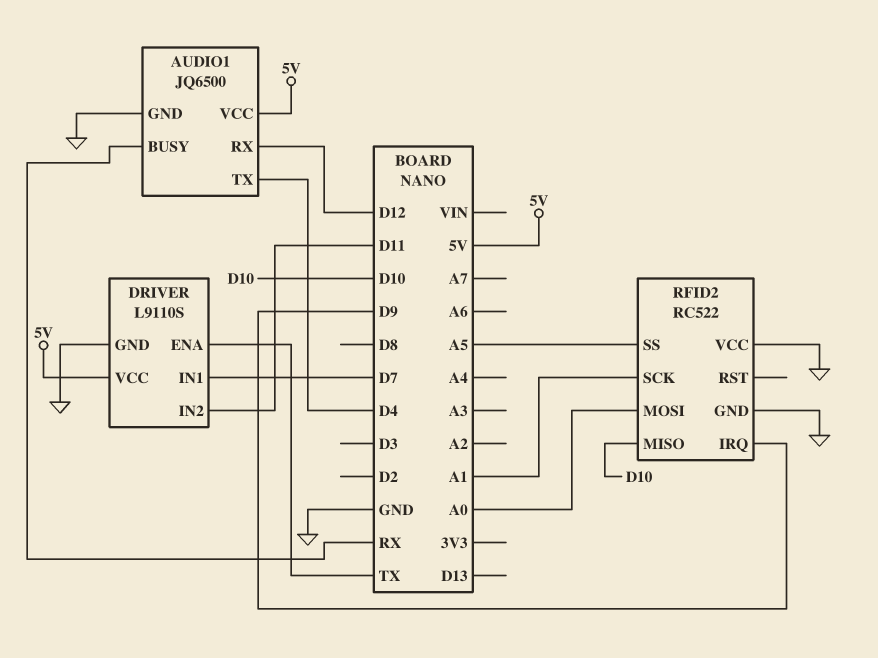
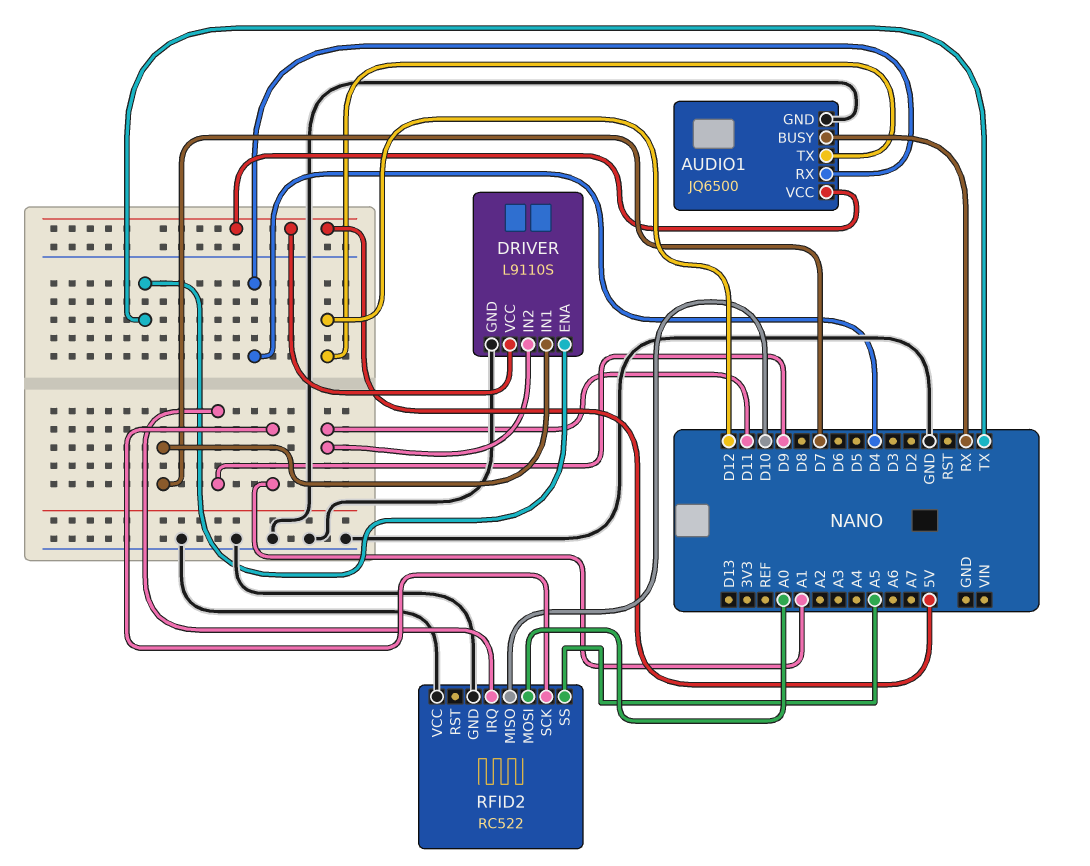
AUDIO1 pin RX: D12 -> D4
AUDIO1 pin TX: D4 -> D12

